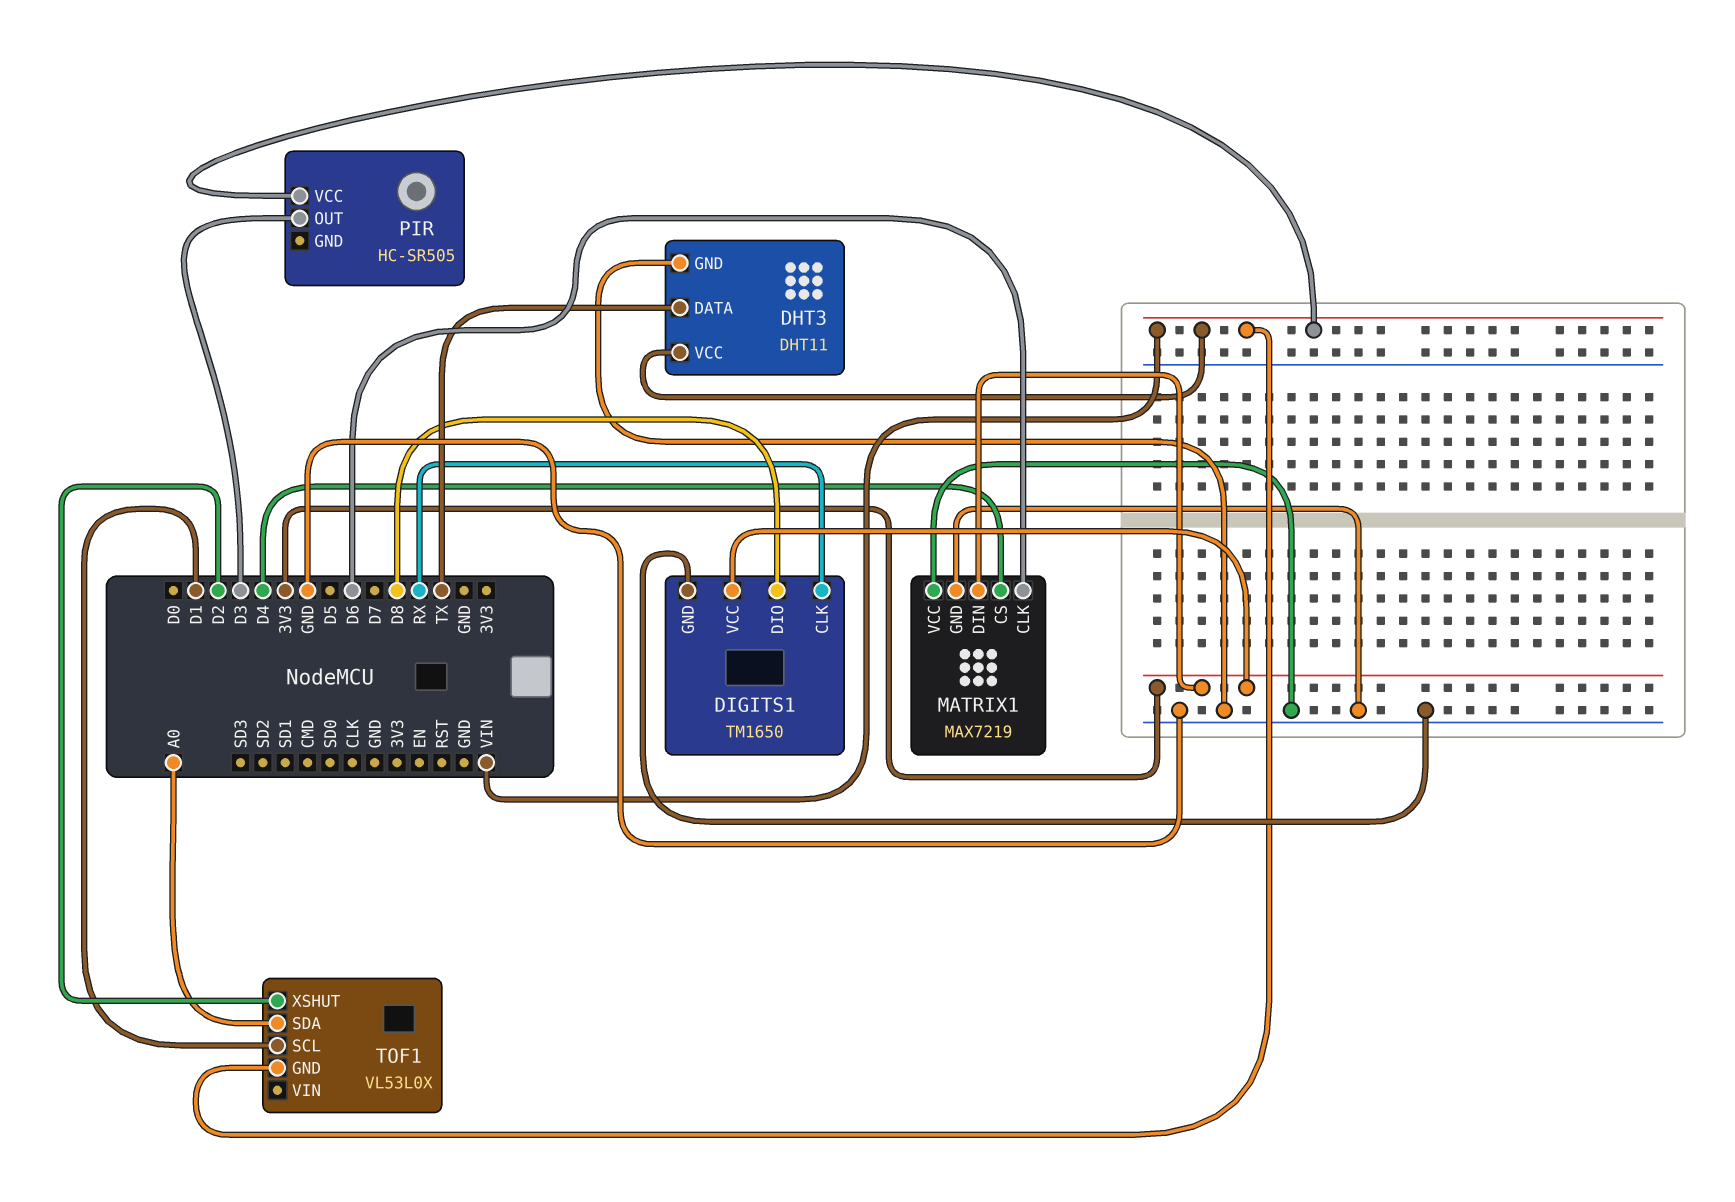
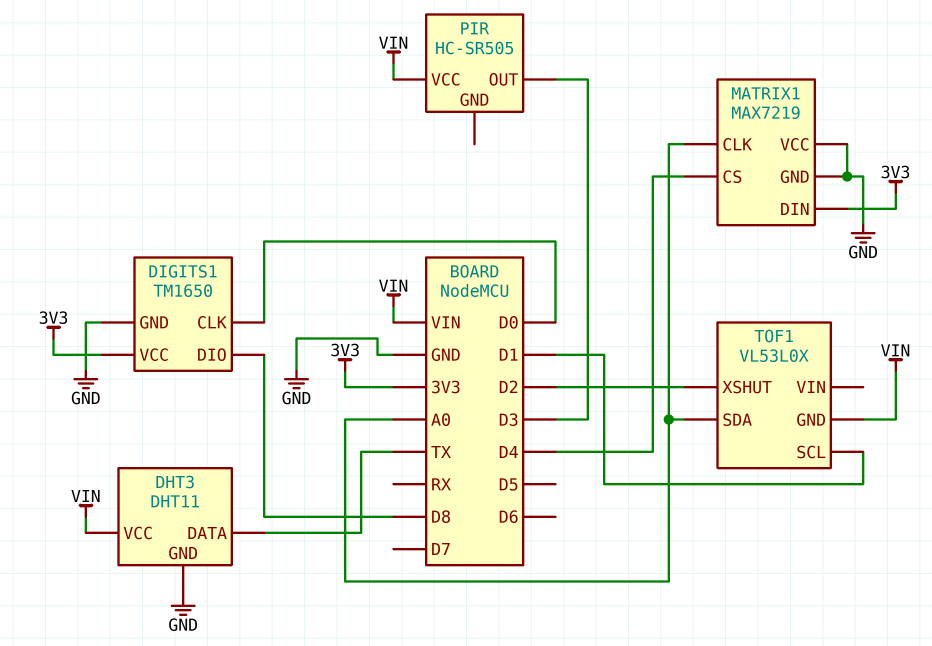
DIGITS1 pin CLK: RX -> D0
MATRIX1 pin CLK: D6 -> A0

